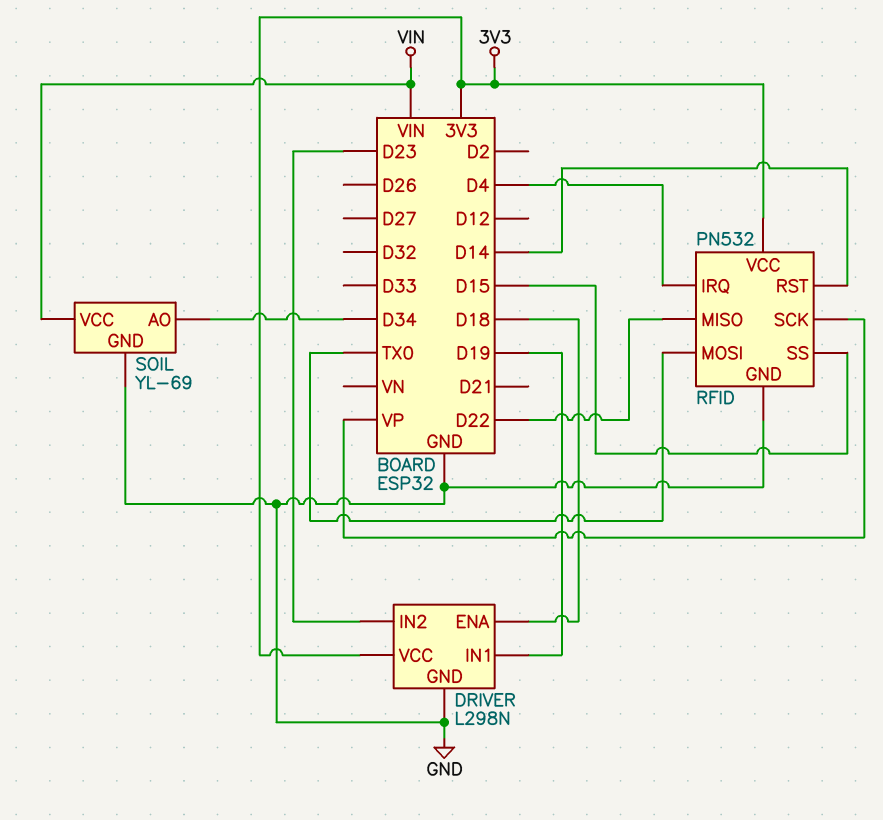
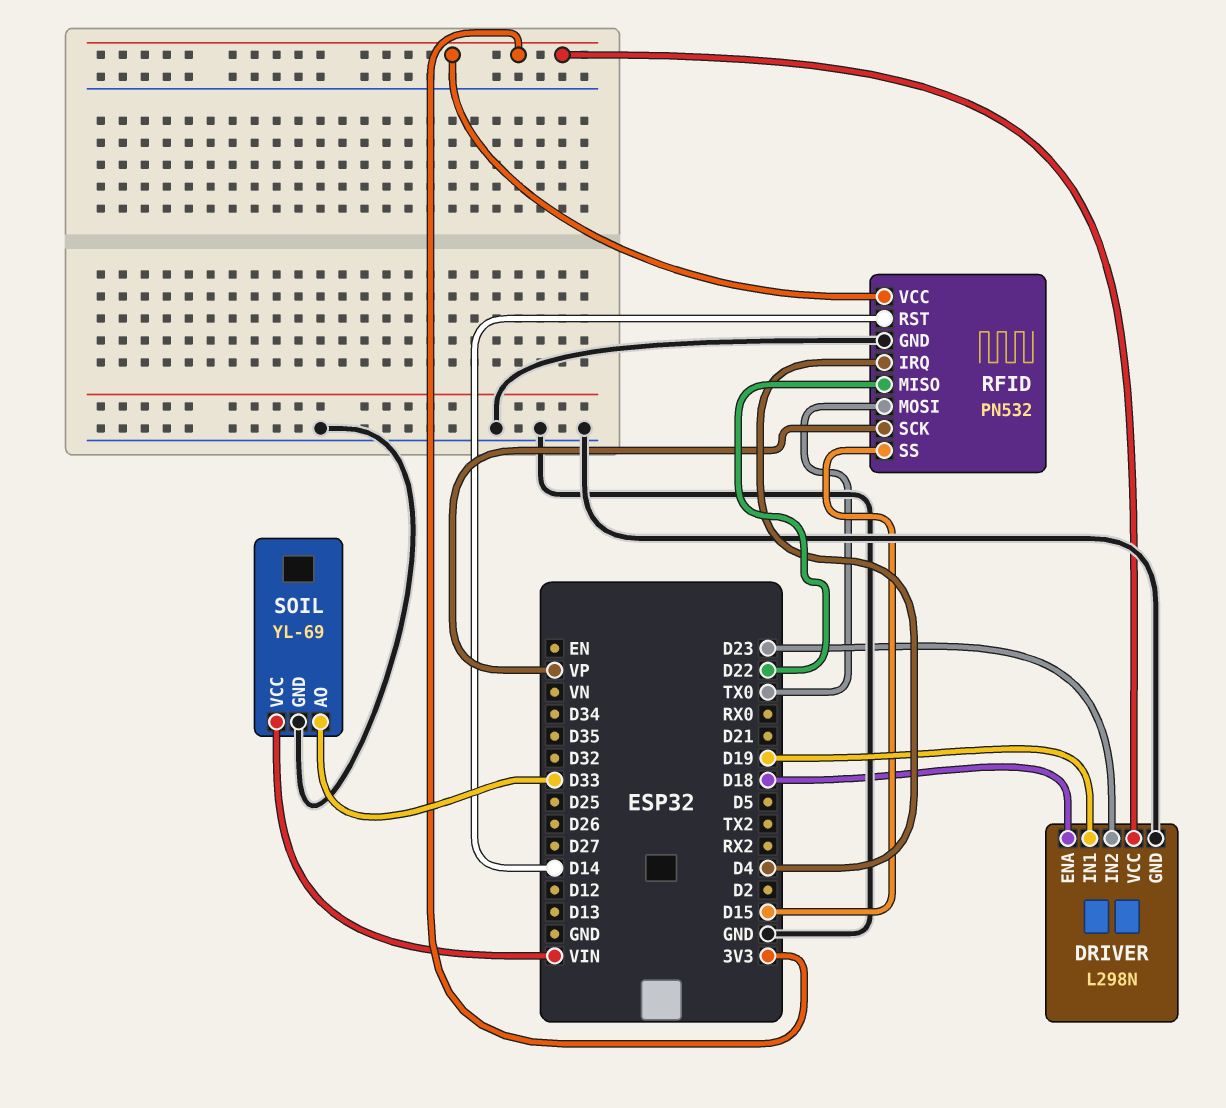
SOIL pin AO: D34 -> D33

